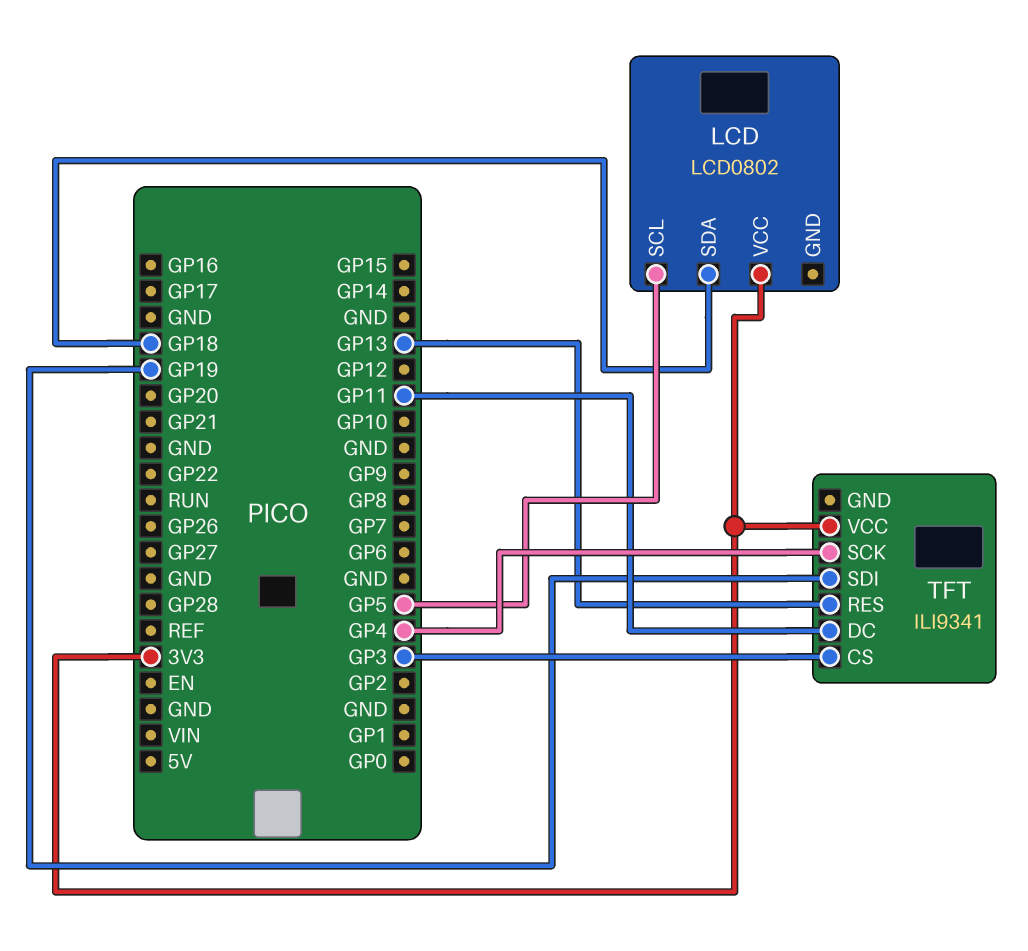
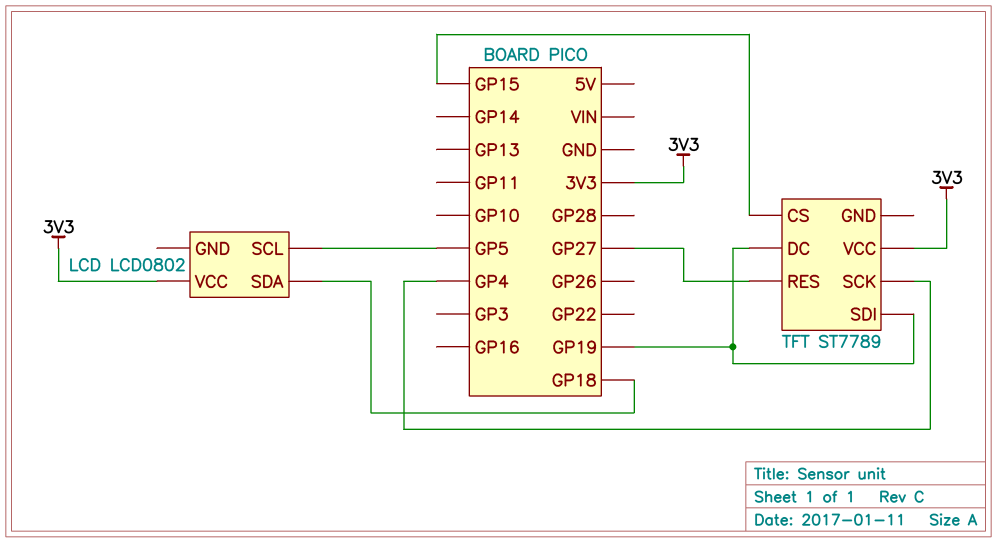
TFT: ILI9341 -> ST7789
TFT pin CS: GP3 -> GP15
TFT pin DC: GP11 -> GP19
TFT pin RES: GP13 -> GP27

